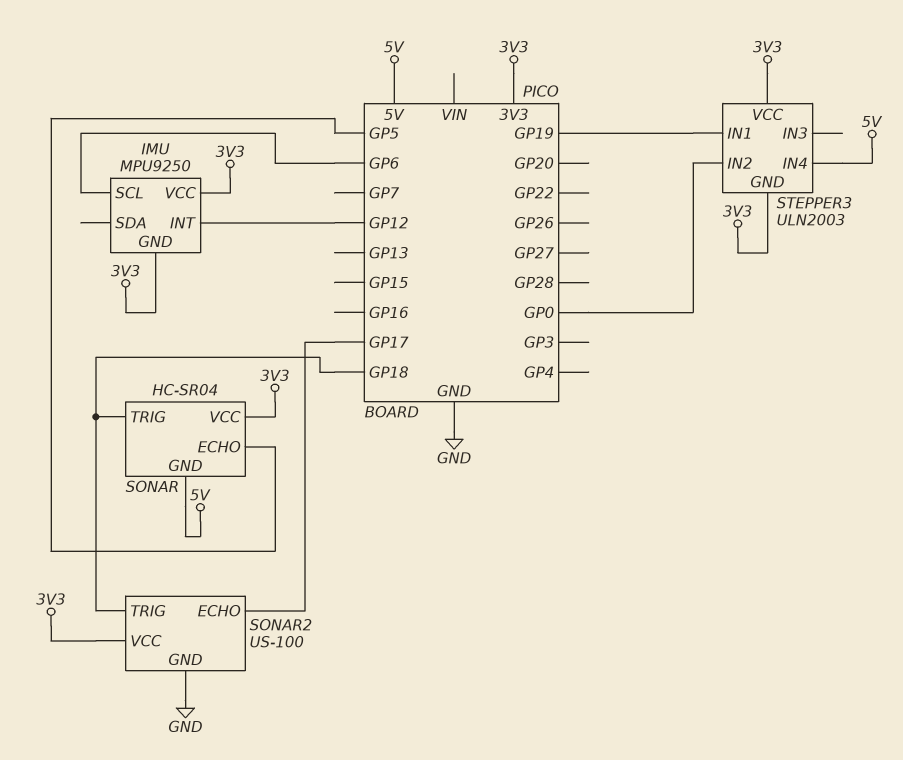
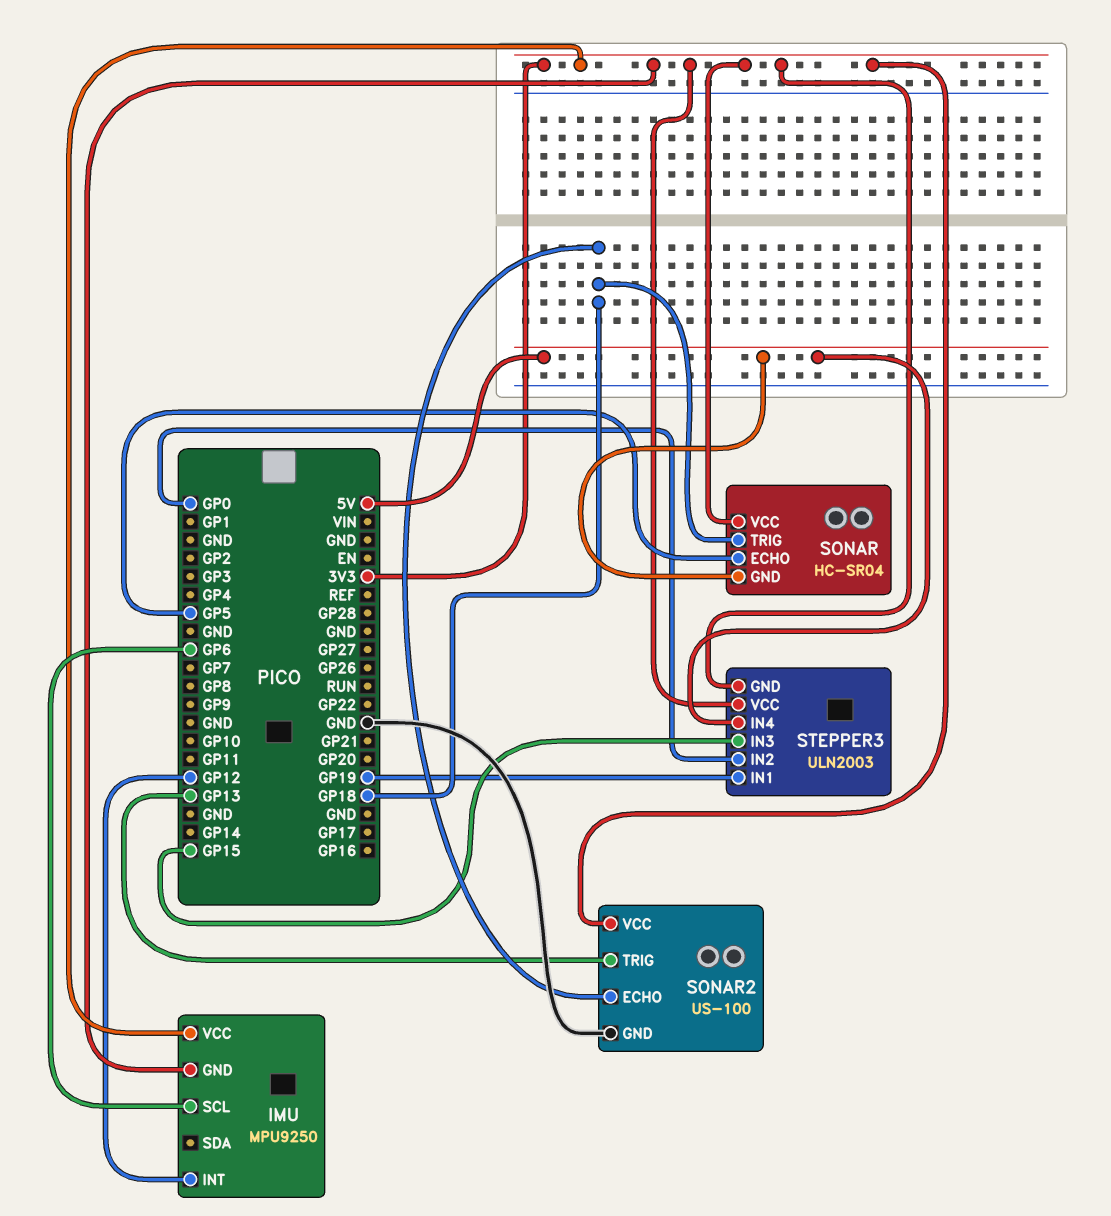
SONAR2 pin ECHO: GP17 -> GP18
SONAR2 pin TRIG: GP18 -> GP13
STEPPER3 pin IN3: none -> GP15

